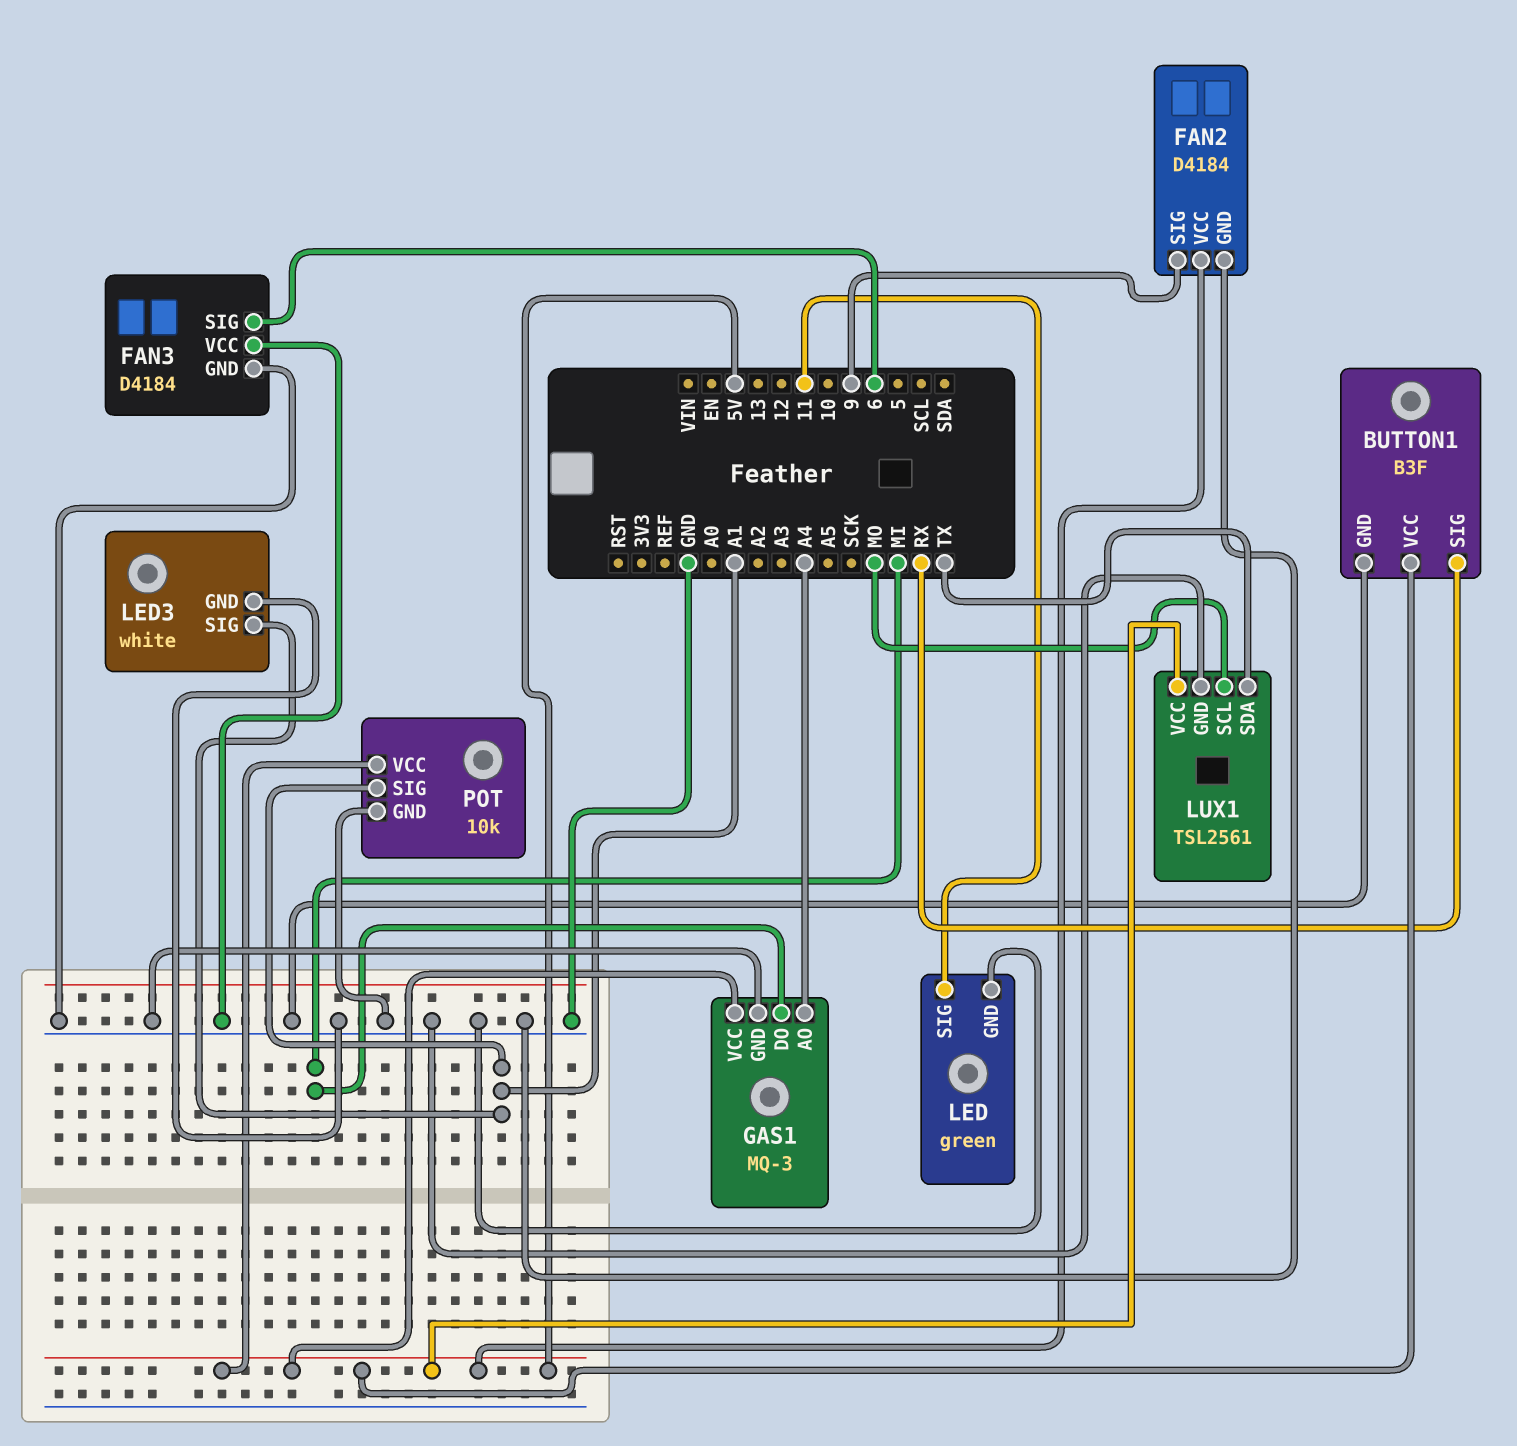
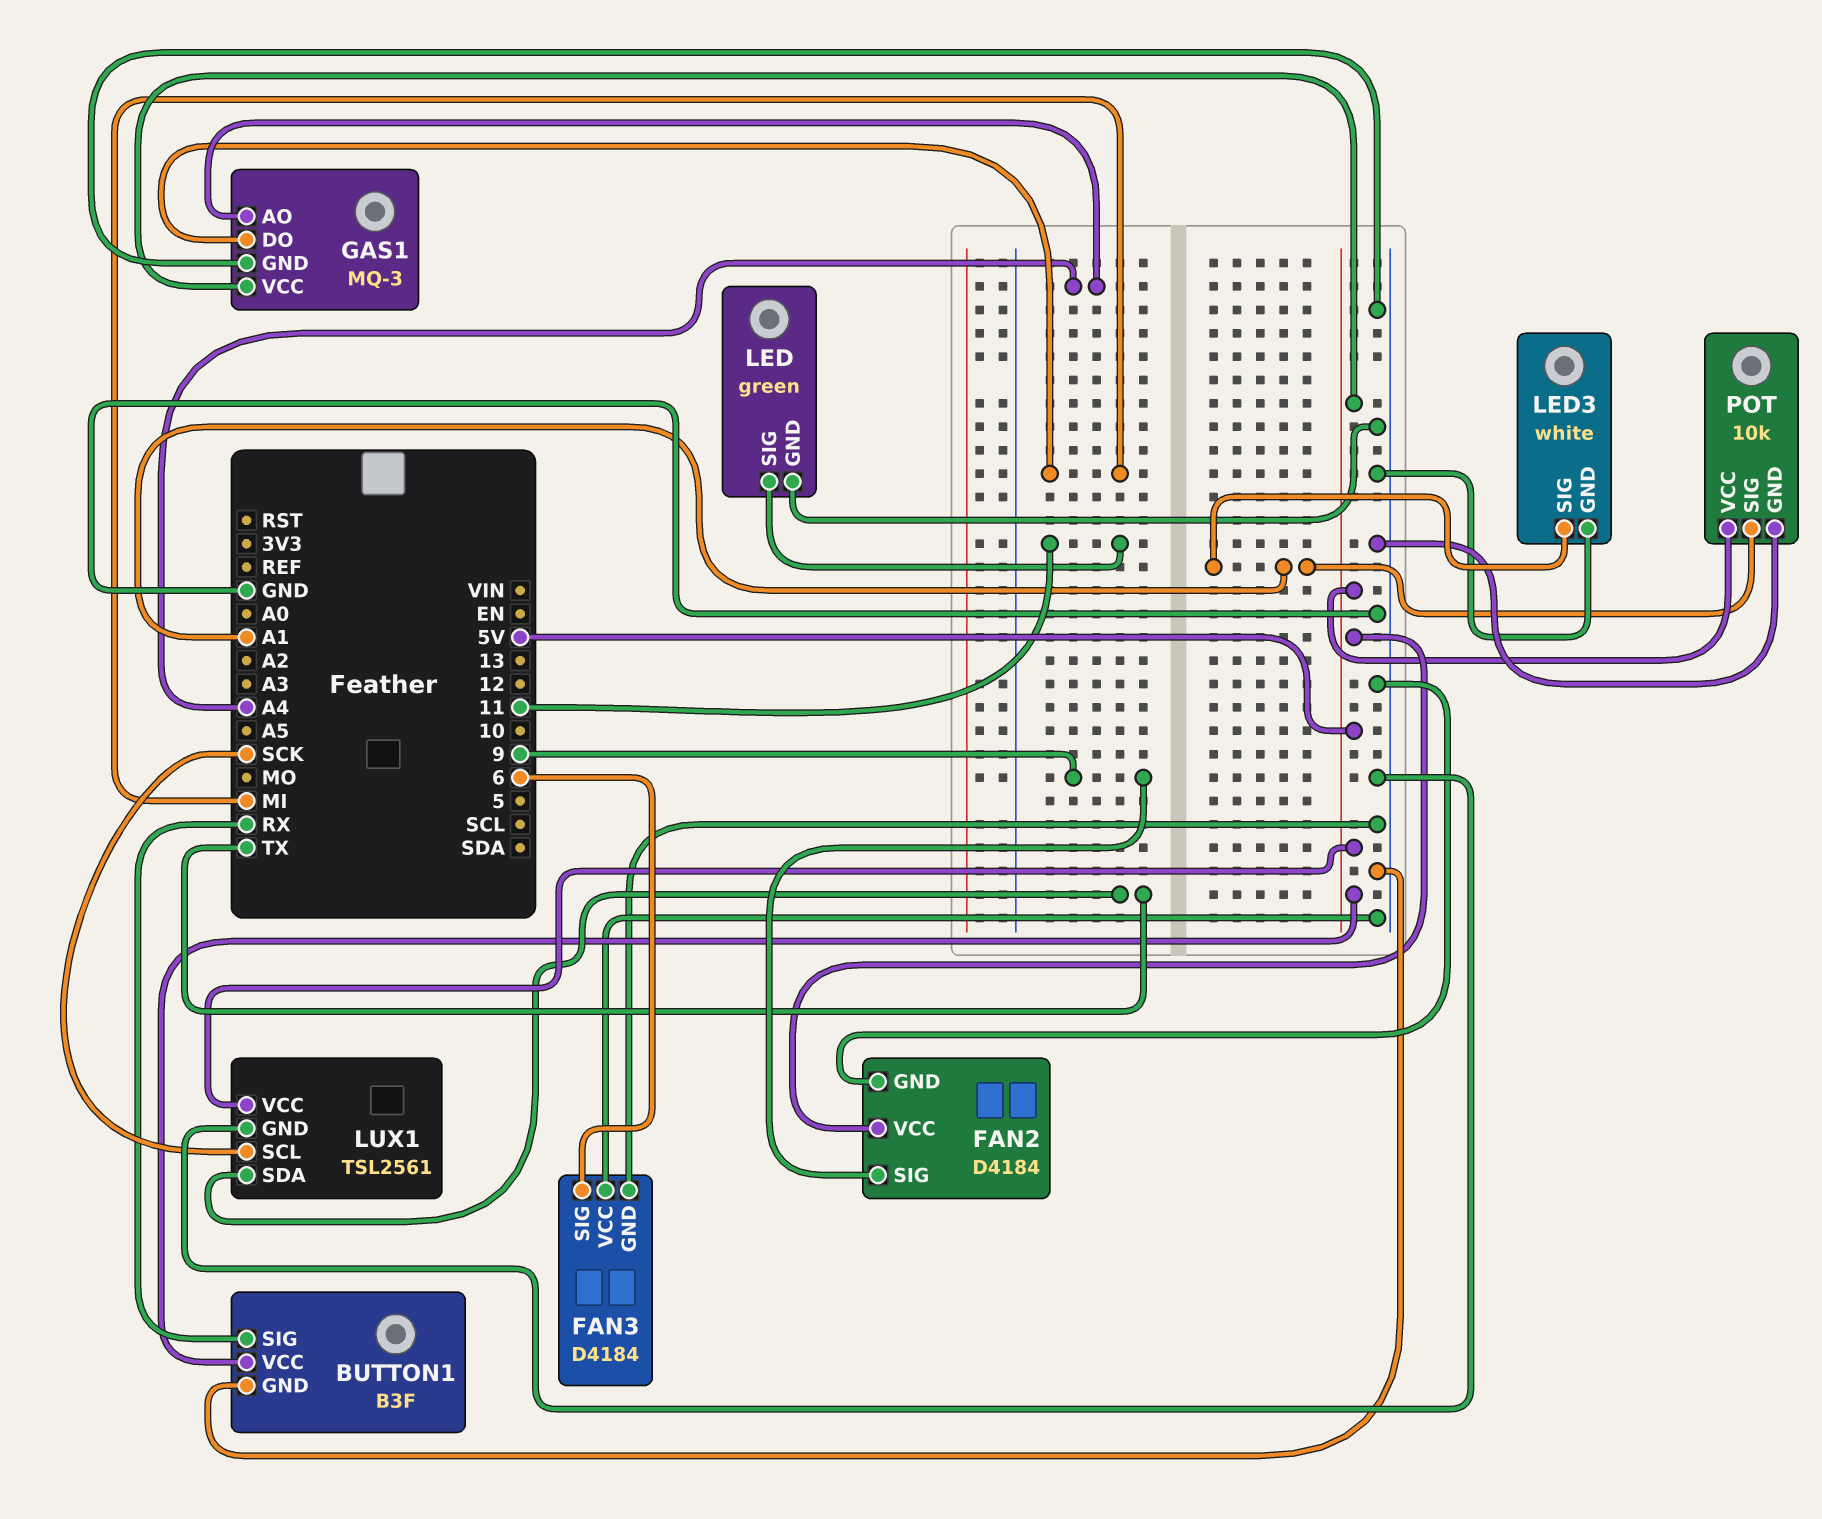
LUX1 pin SCL: MO -> SCK

